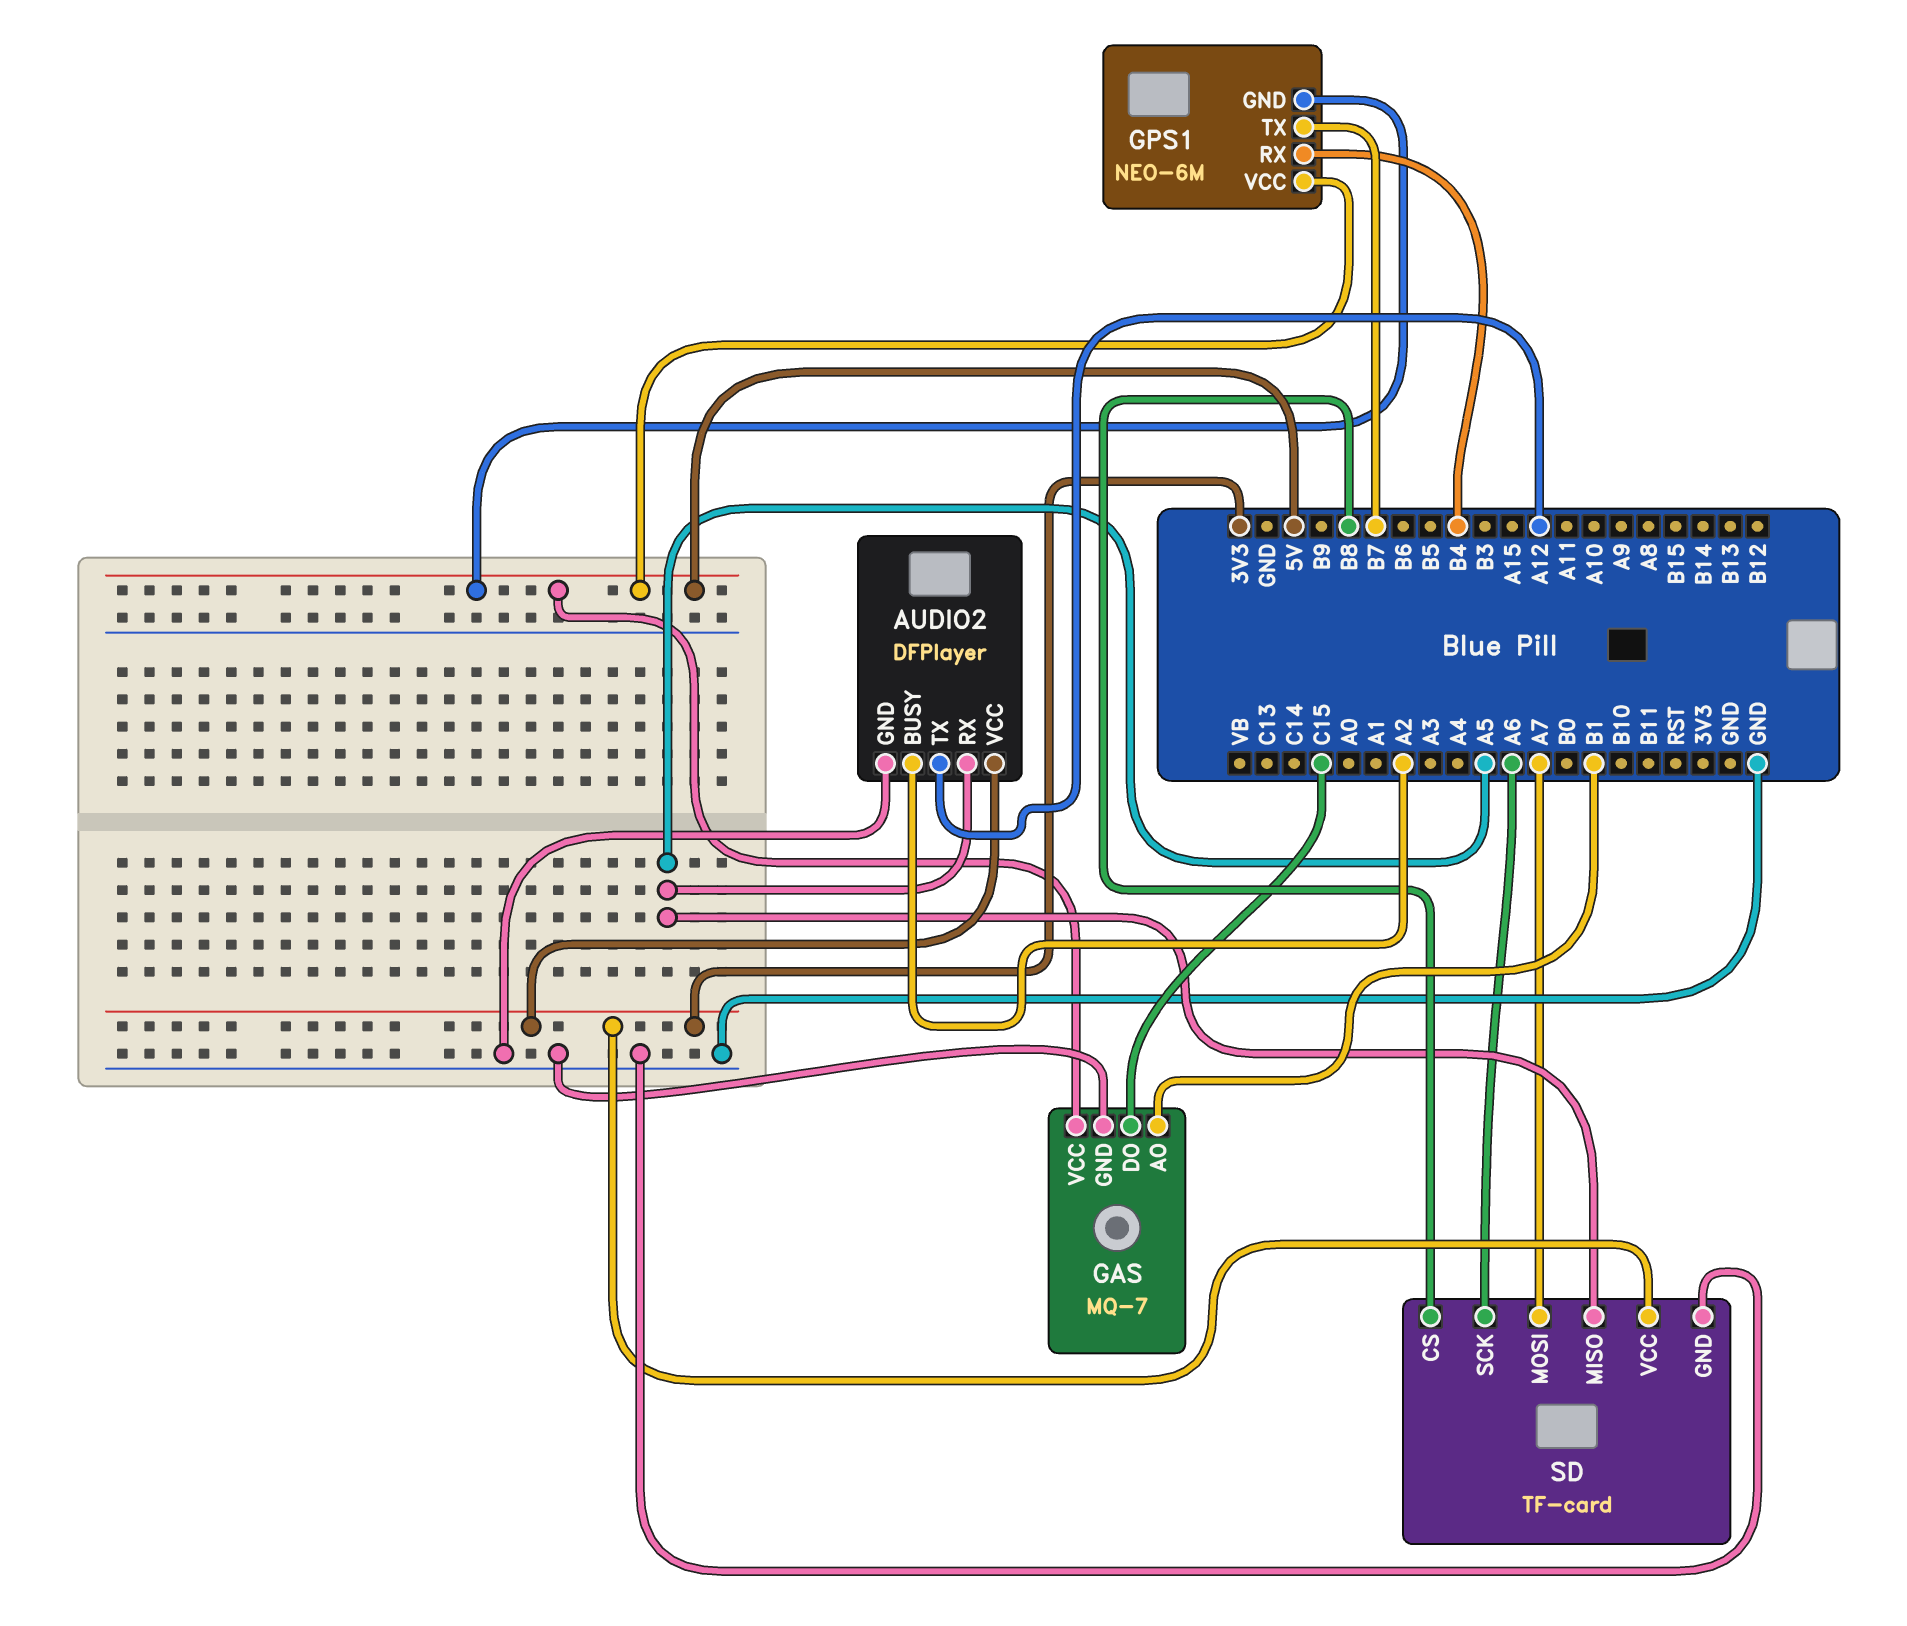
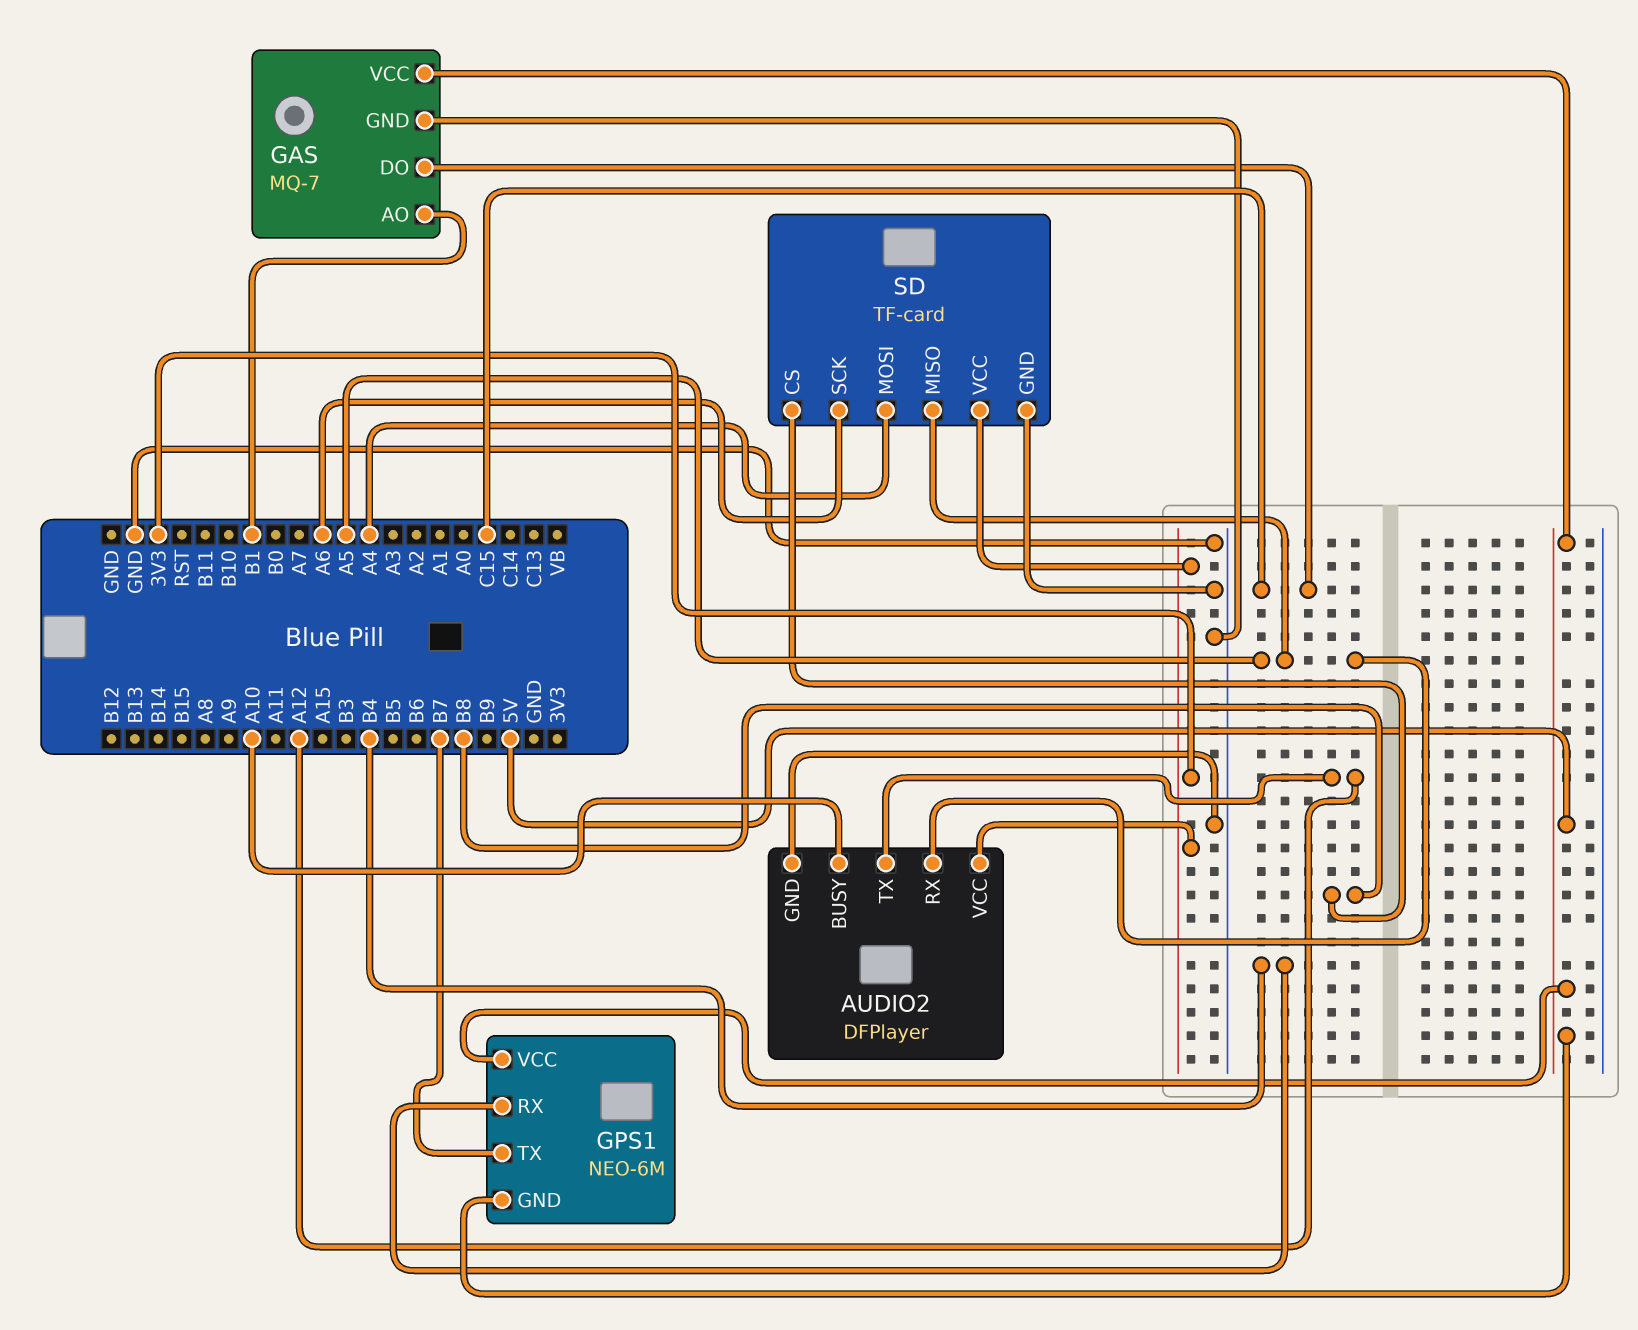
AUDIO2 pin BUSY: A2 -> A10
SD pin MOSI: A7 -> A4

